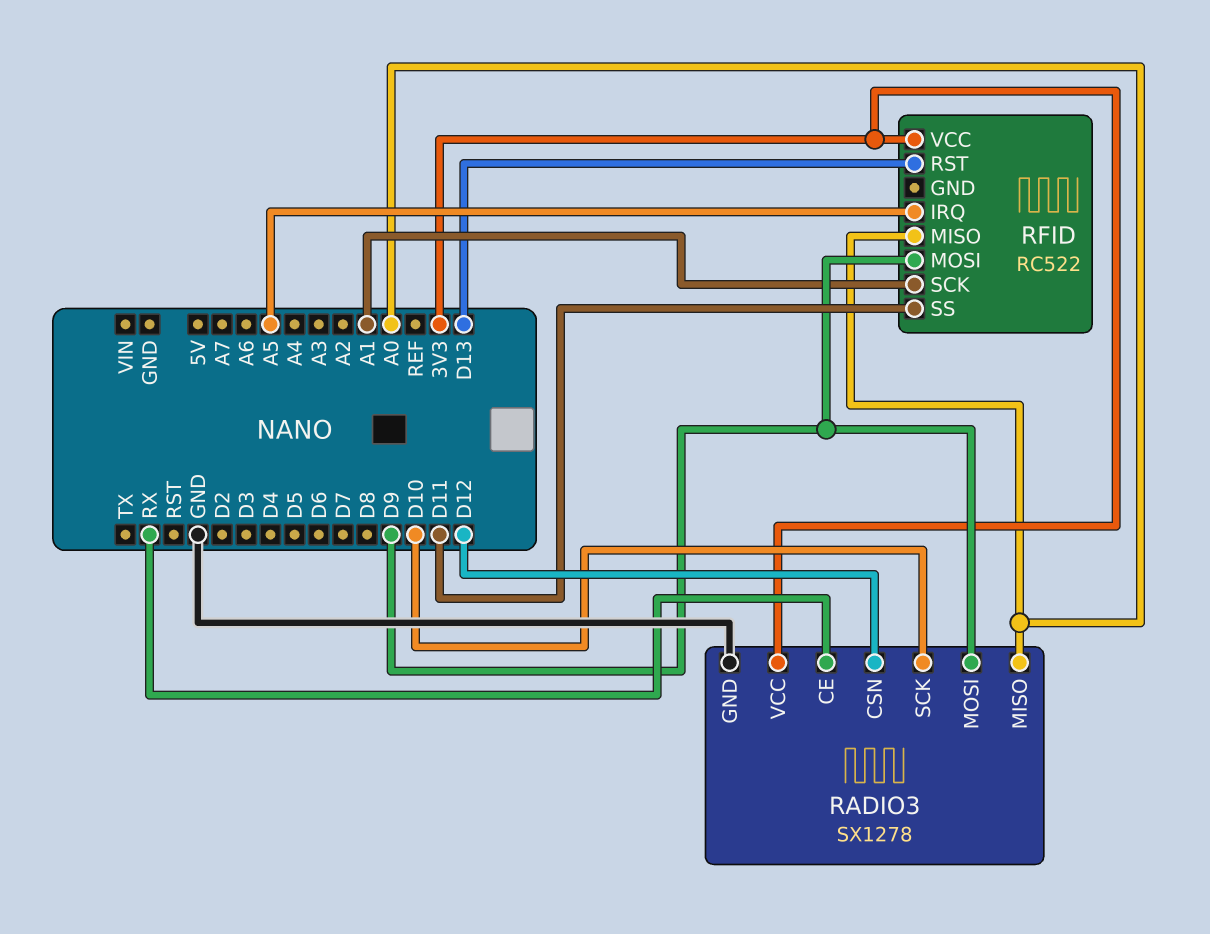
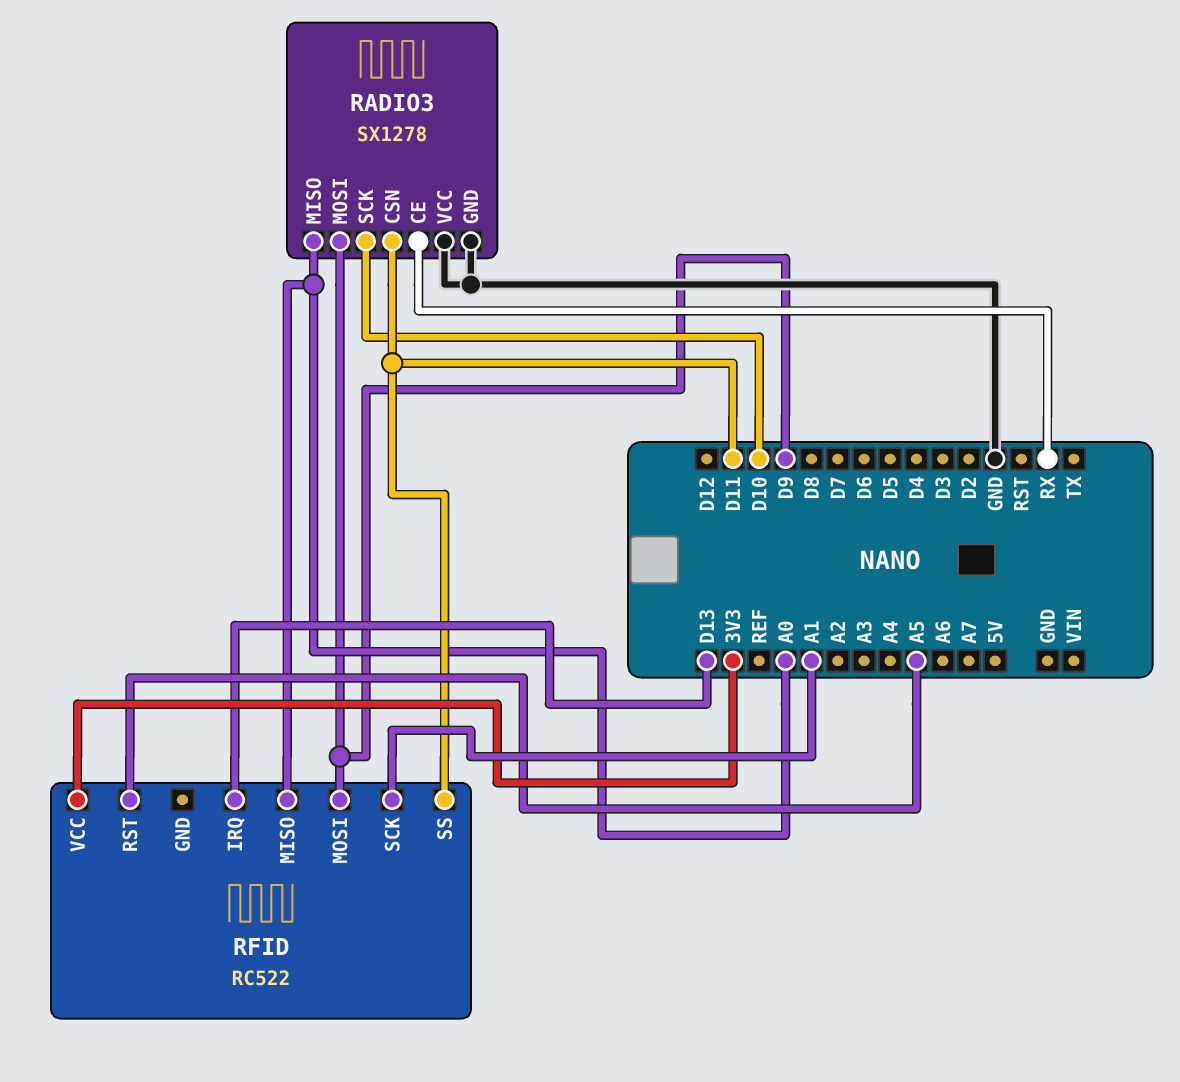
RADIO3 pin CSN: D12 -> D11
RADIO3 pin VCC: 3V3 -> GND
RFID pin IRQ: A5 -> D13
RFID pin RST: D13 -> A5

